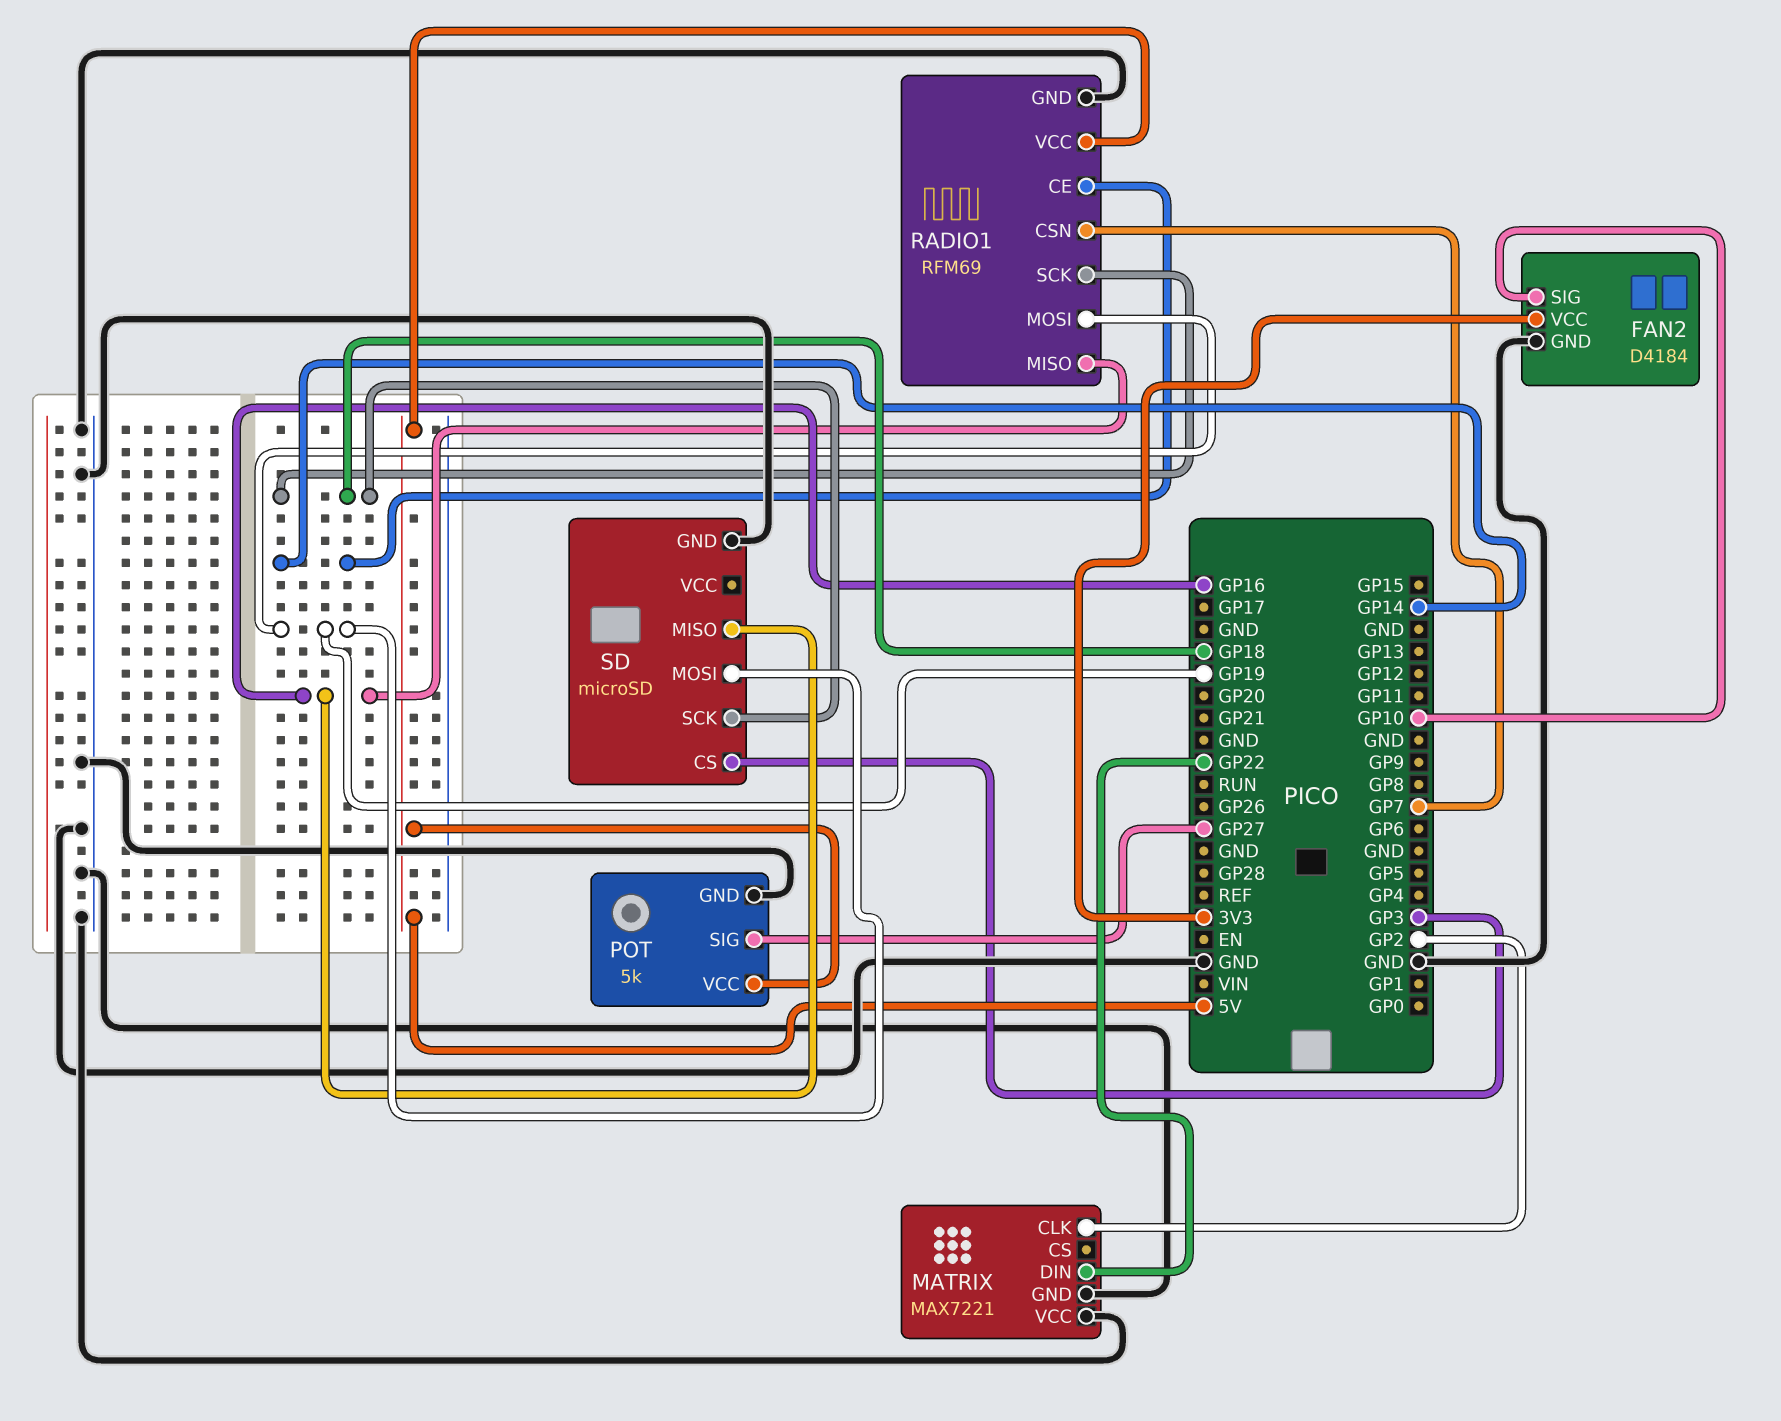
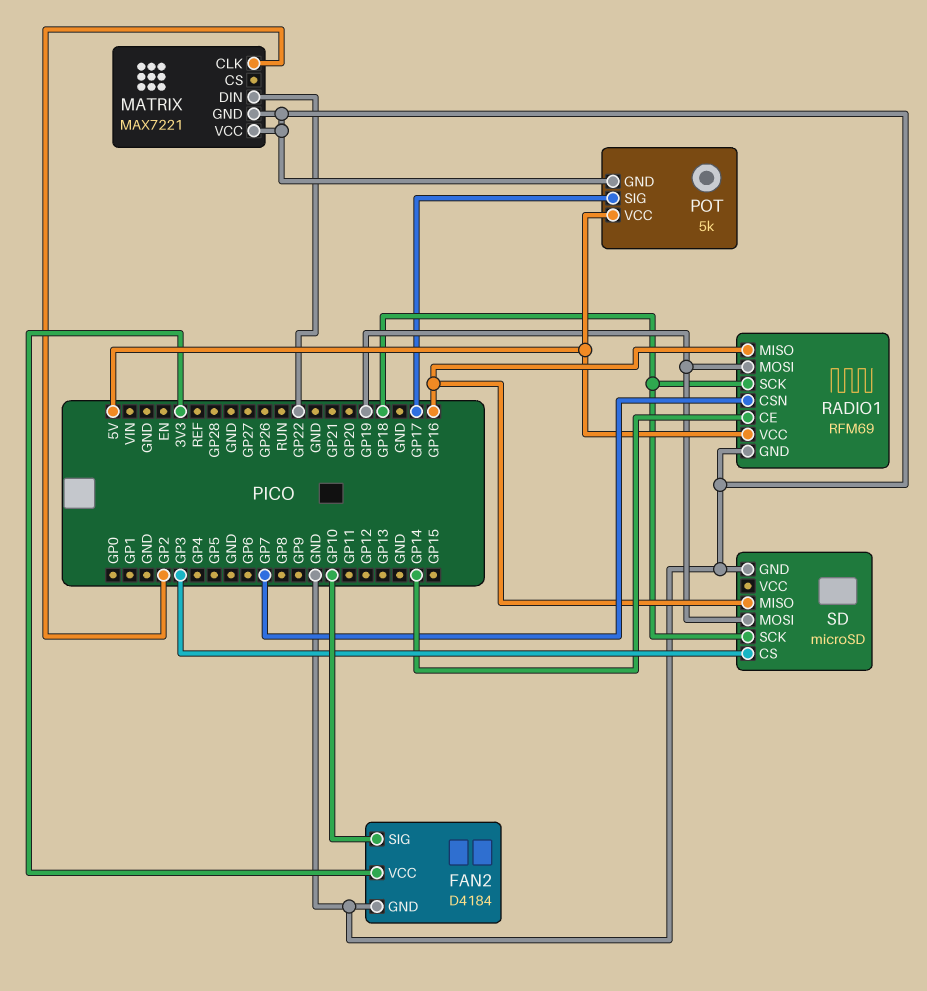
POT pin SIG: GP27 -> GP17

